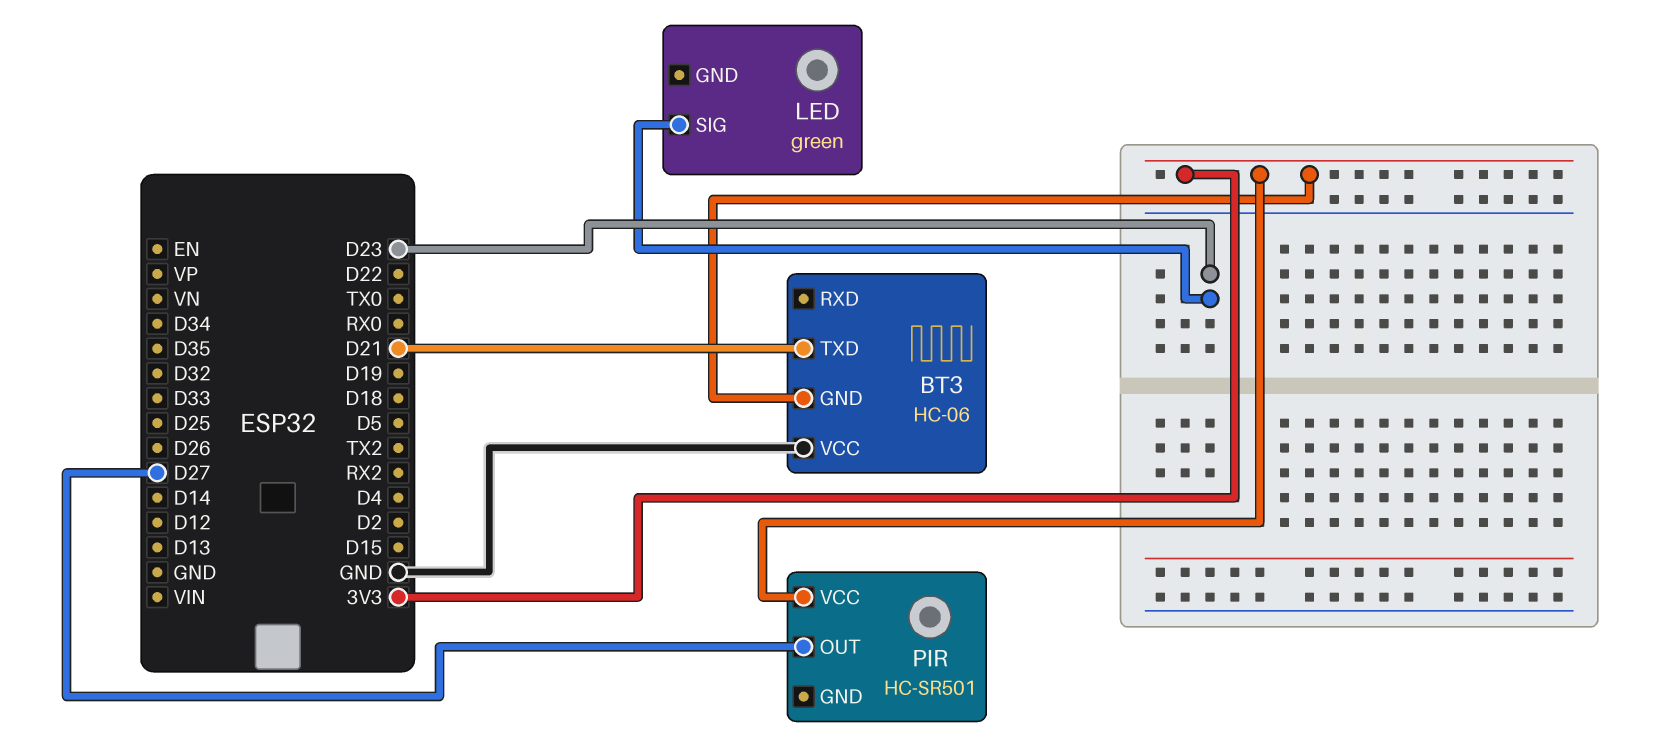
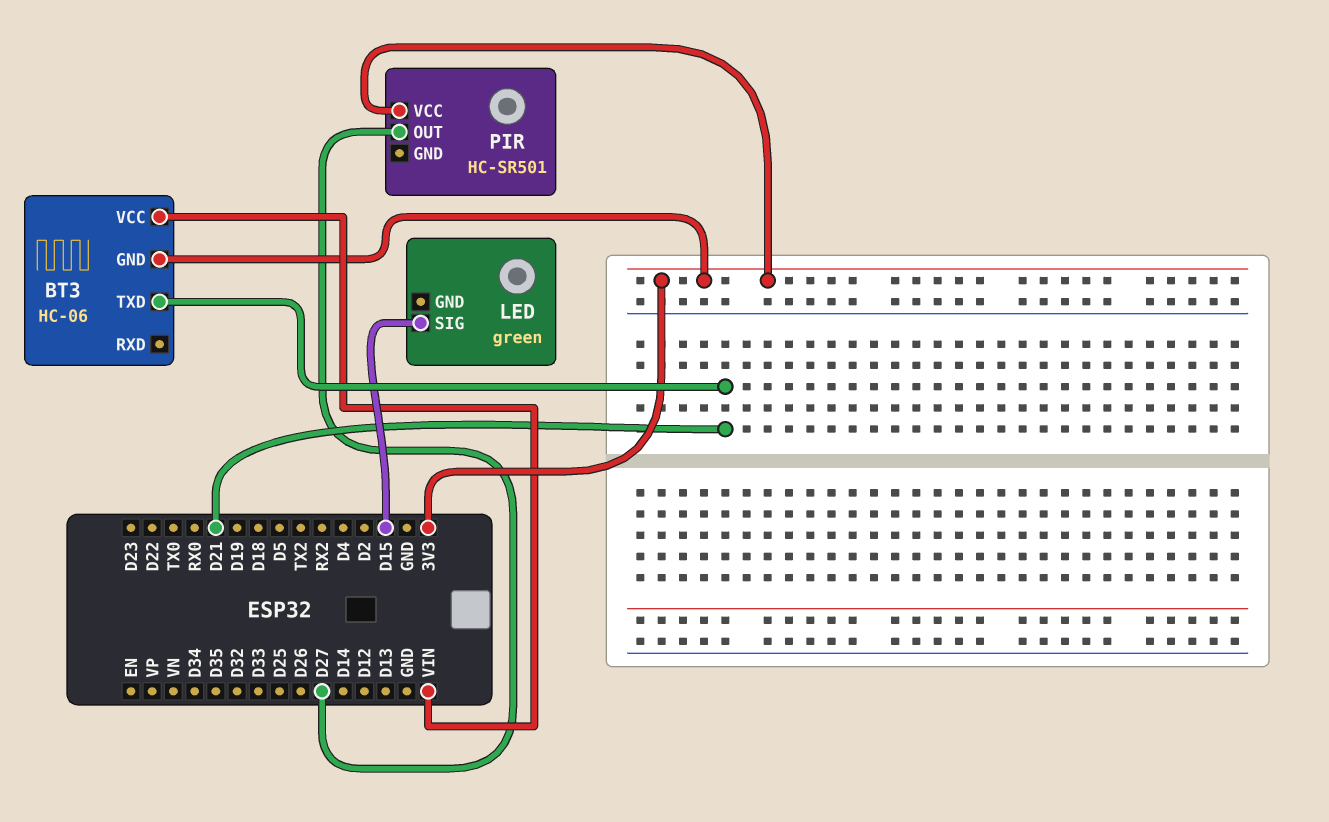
BT3 pin VCC: GND -> VIN
LED pin SIG: D23 -> D15

